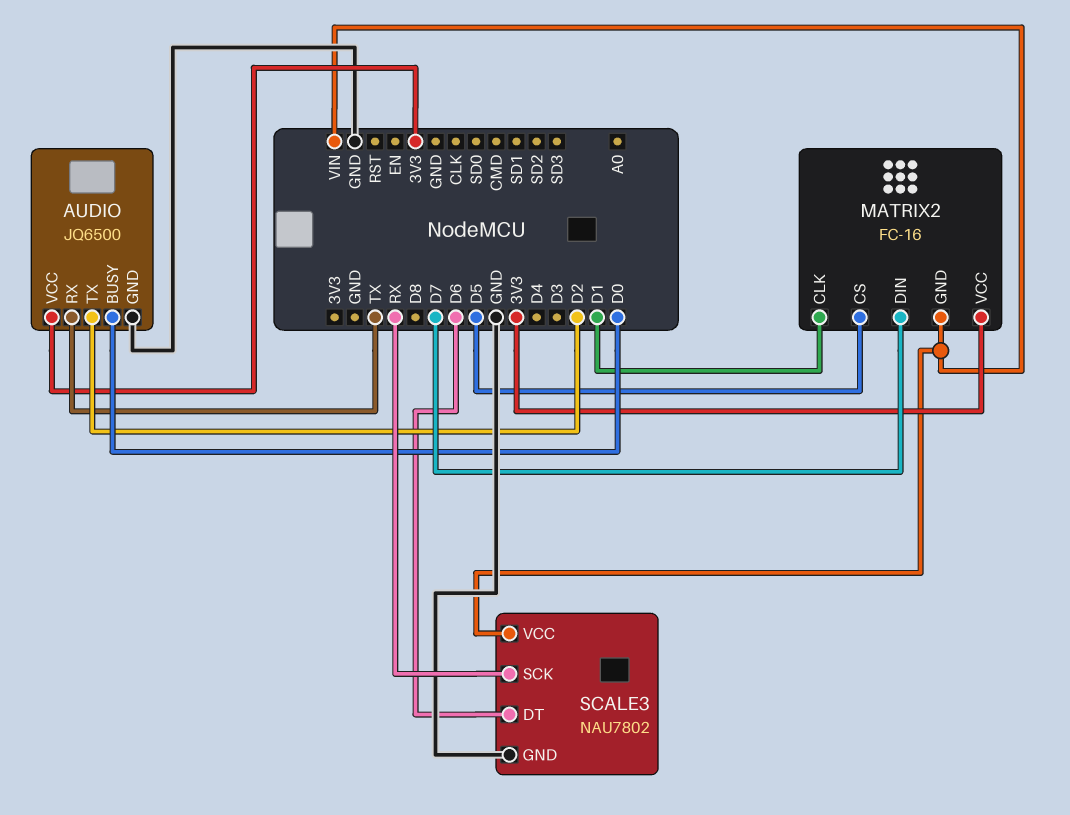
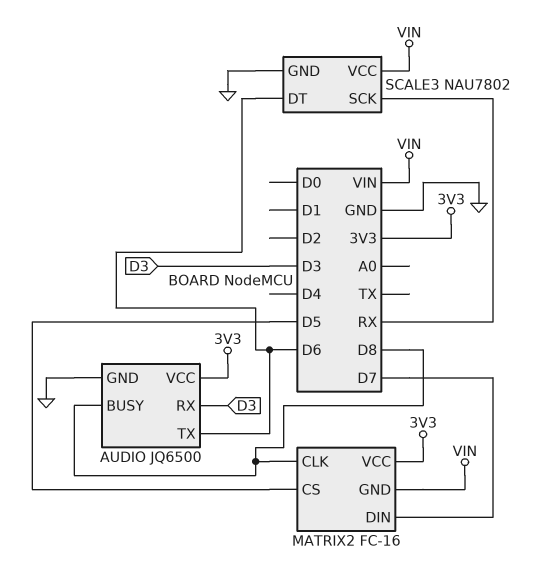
AUDIO pin BUSY: D0 -> D8
AUDIO pin RX: TX -> D3
AUDIO pin TX: D2 -> D6
MATRIX2 pin CLK: D1 -> D8

